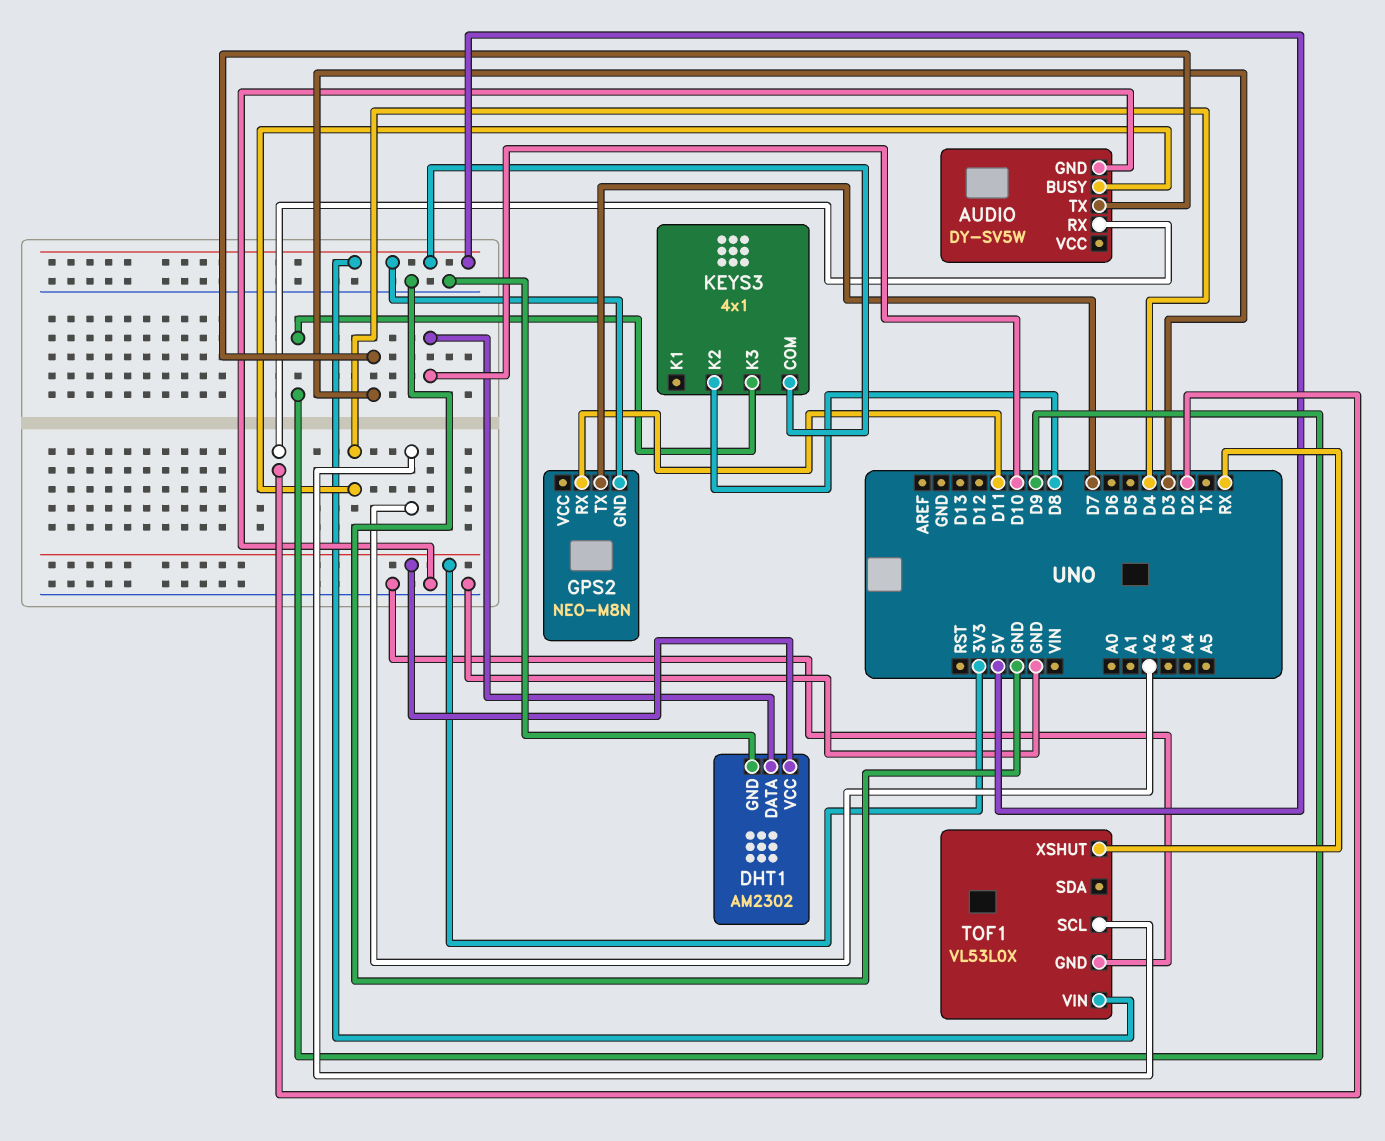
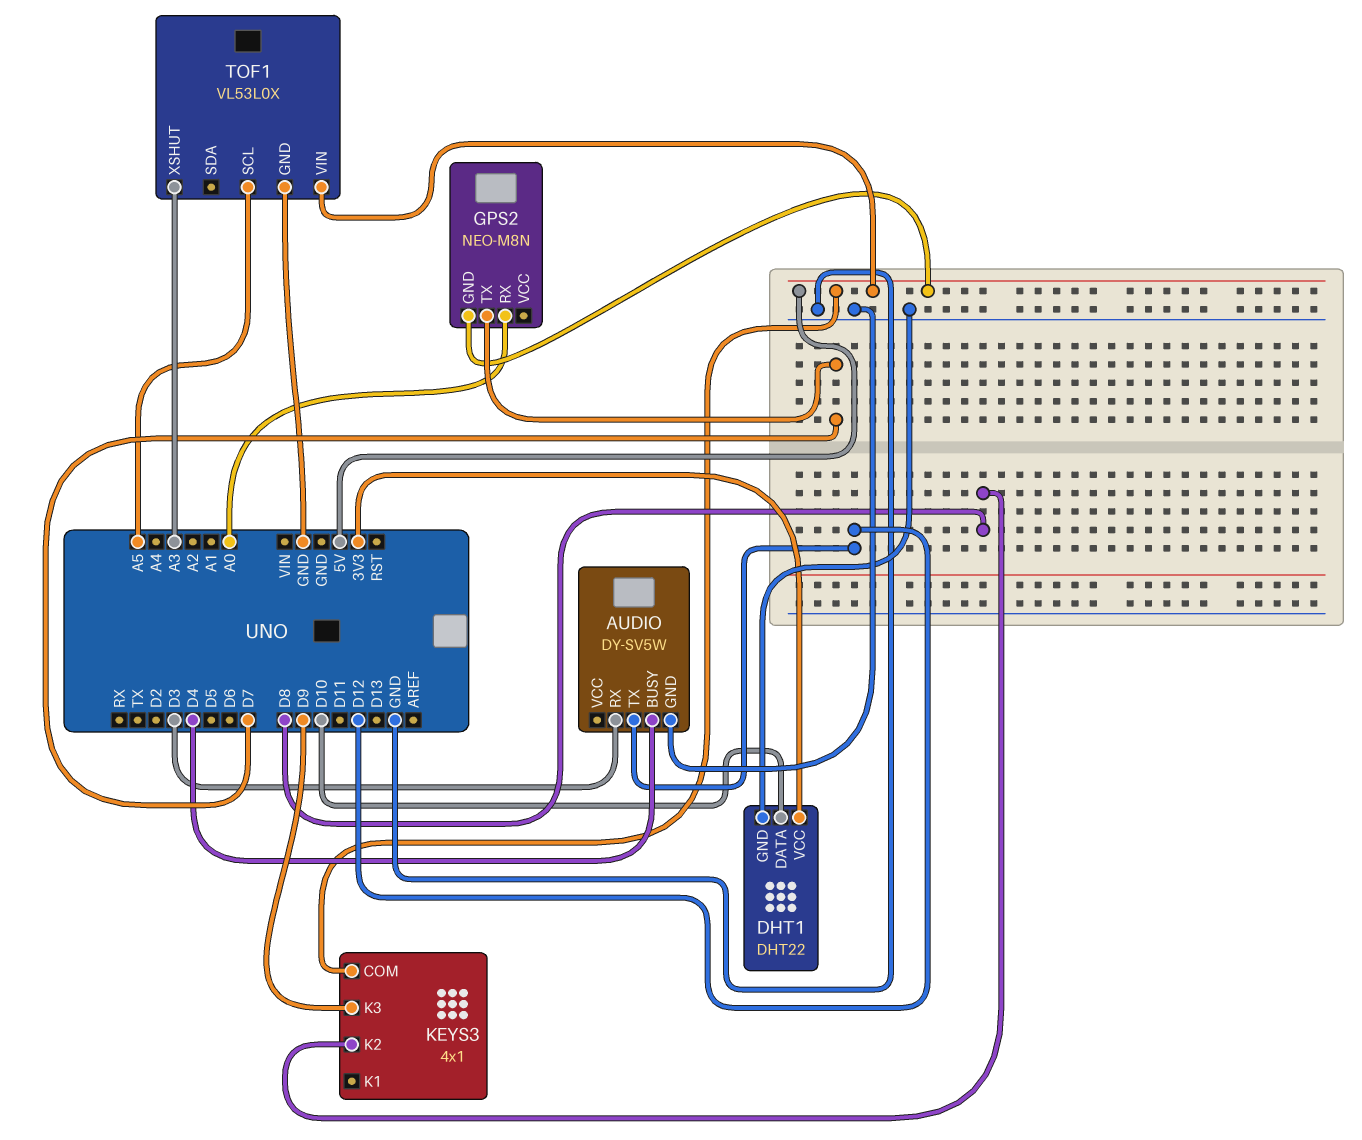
AUDIO pin RX: D2 -> D3
AUDIO pin TX: D3 -> D12
DHT1: AM2302 -> DHT22
GPS2 pin RX: D11 -> A0
TOF1 pin SCL: A2 -> A5
TOF1 pin XSHUT: RX -> A3

